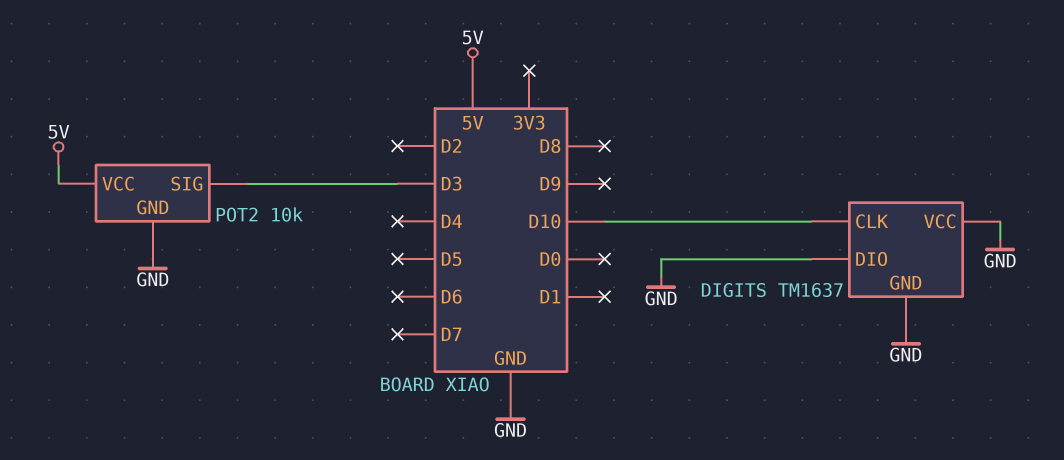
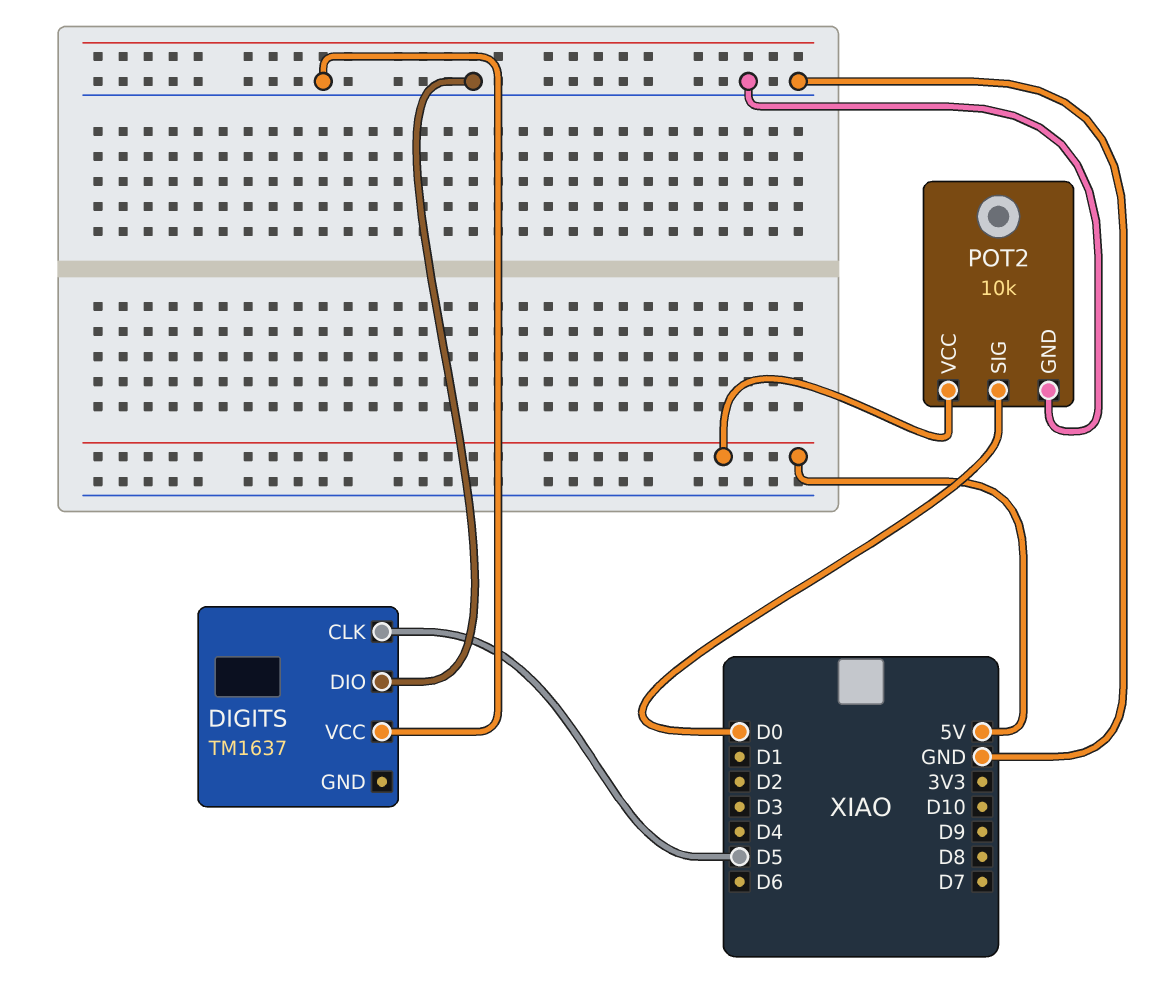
DIGITS pin CLK: D10 -> D5
DIGITS pin GND: GND -> none
POT2 pin SIG: D3 -> D0

